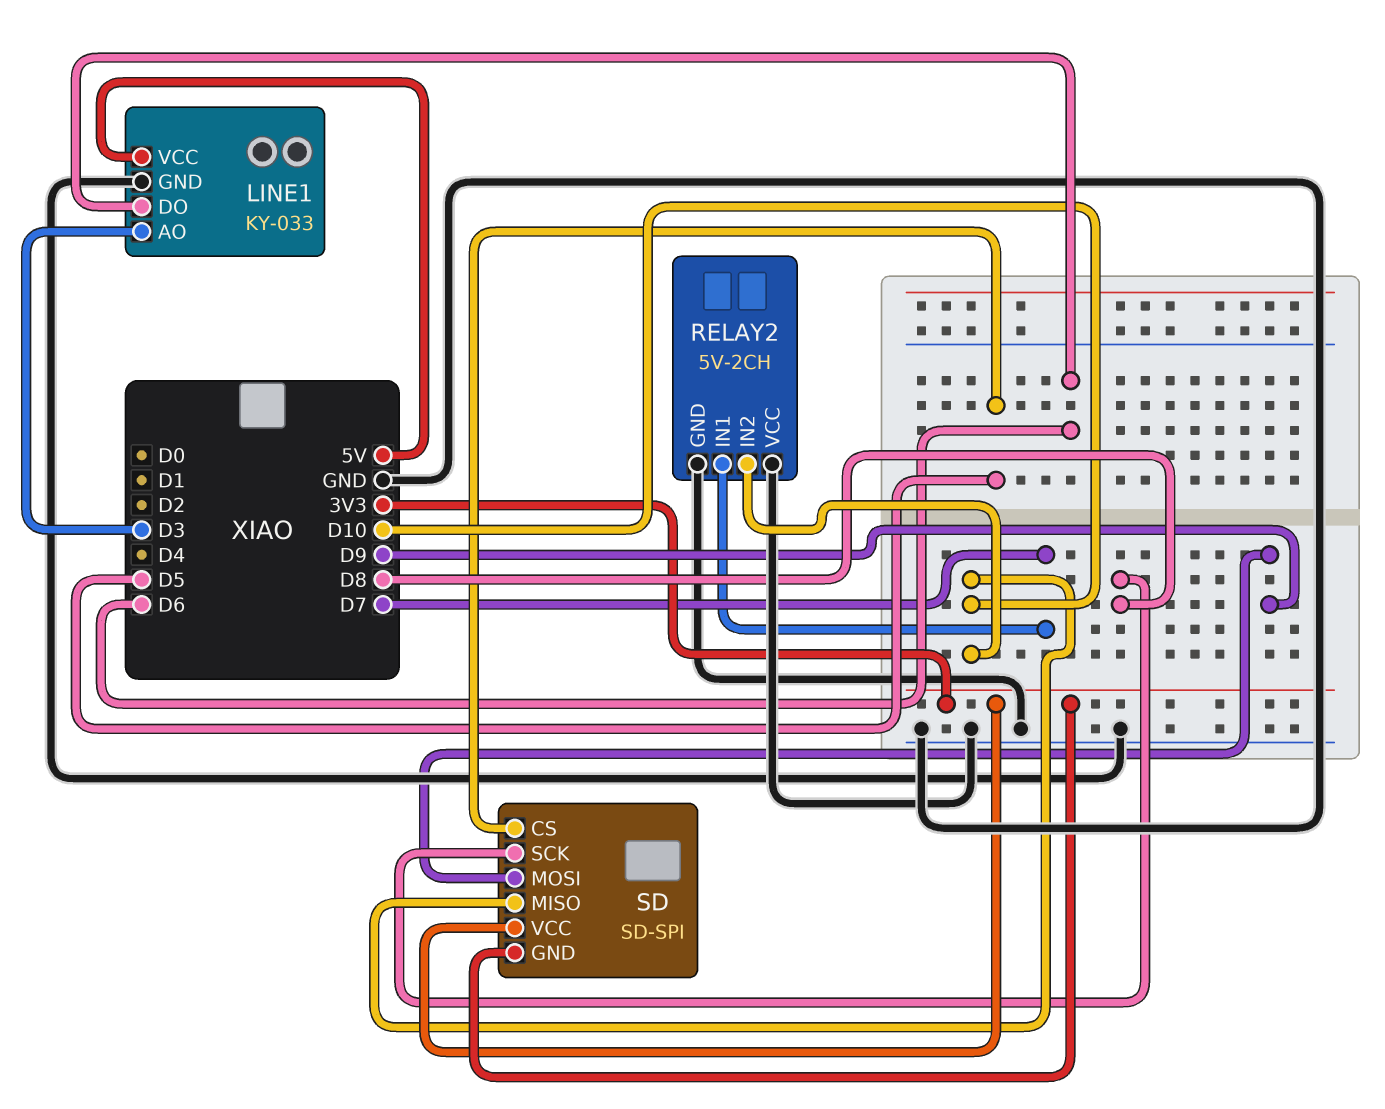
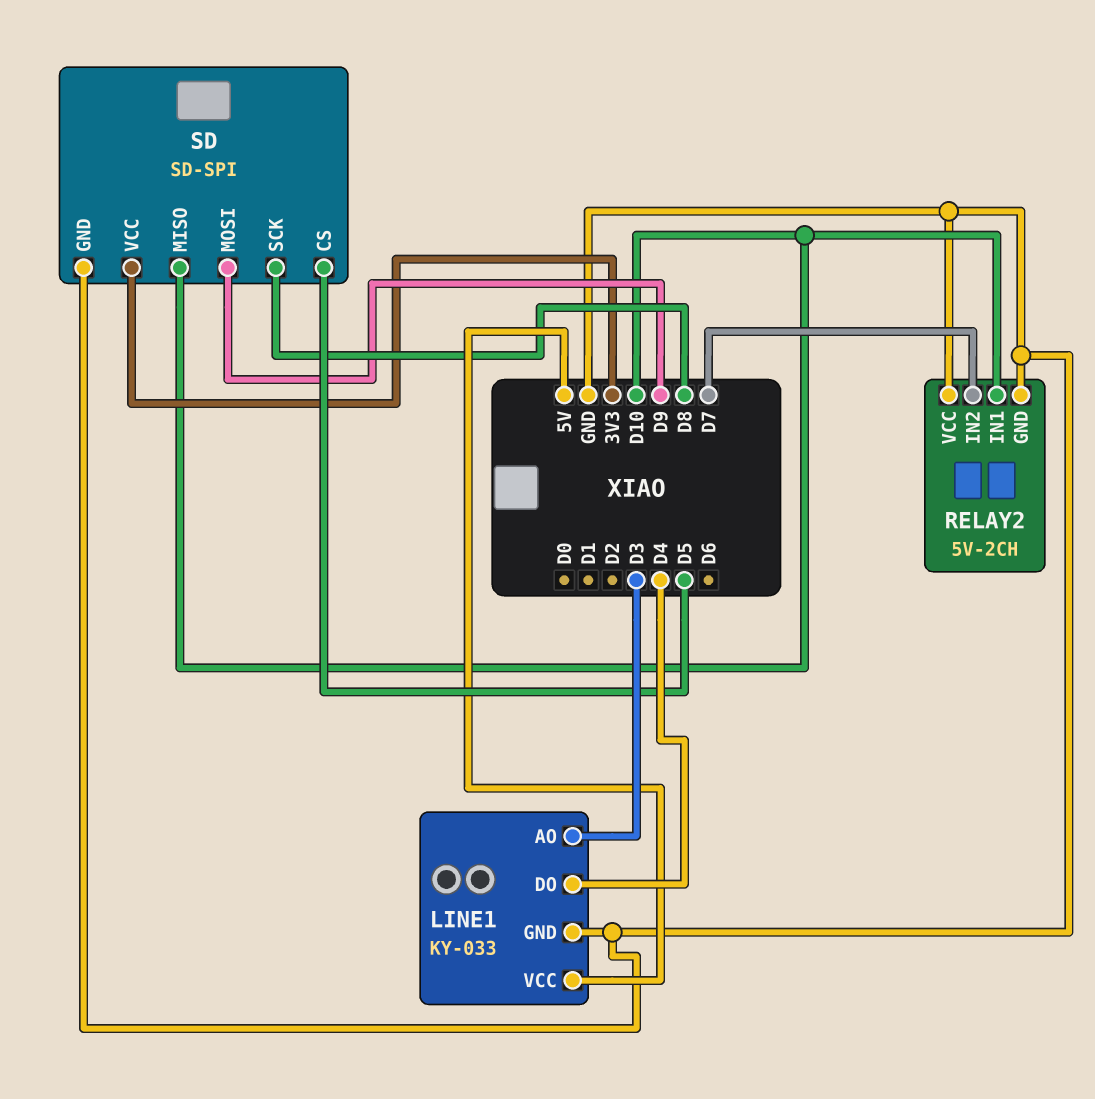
LINE1 pin DO: D6 -> D4
RELAY2 pin IN1: D7 -> D10
RELAY2 pin IN2: D10 -> D7
SD pin GND: 3V3 -> GND

